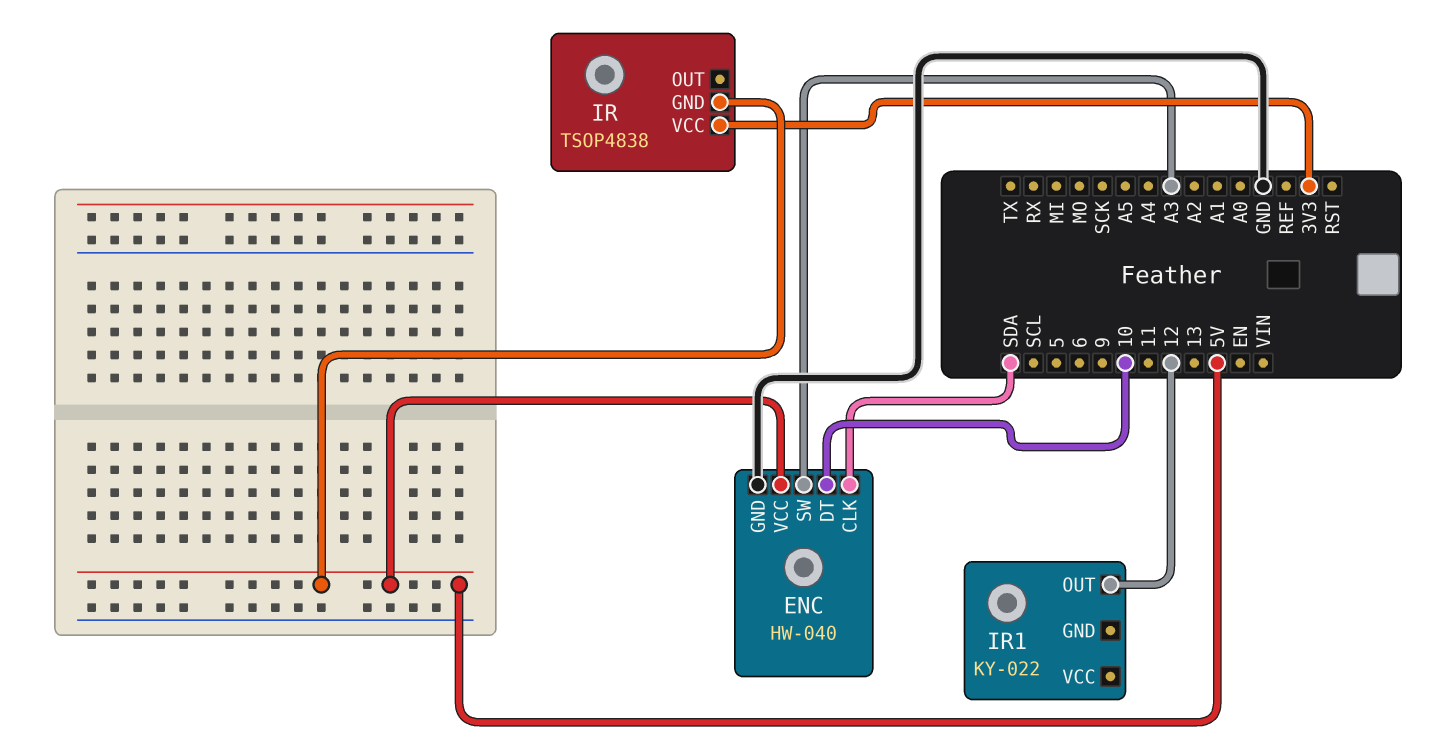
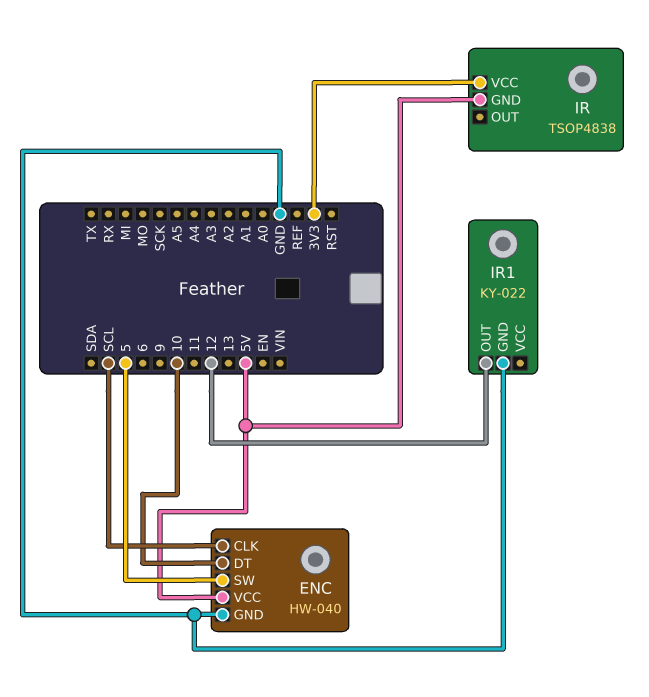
ENC pin CLK: SDA -> SCL
ENC pin SW: A3 -> 5
IR1 pin GND: none -> GND

